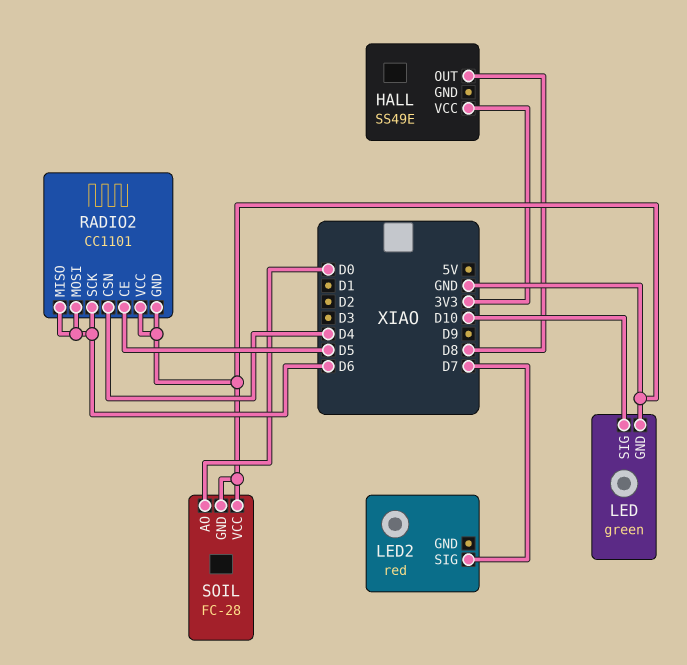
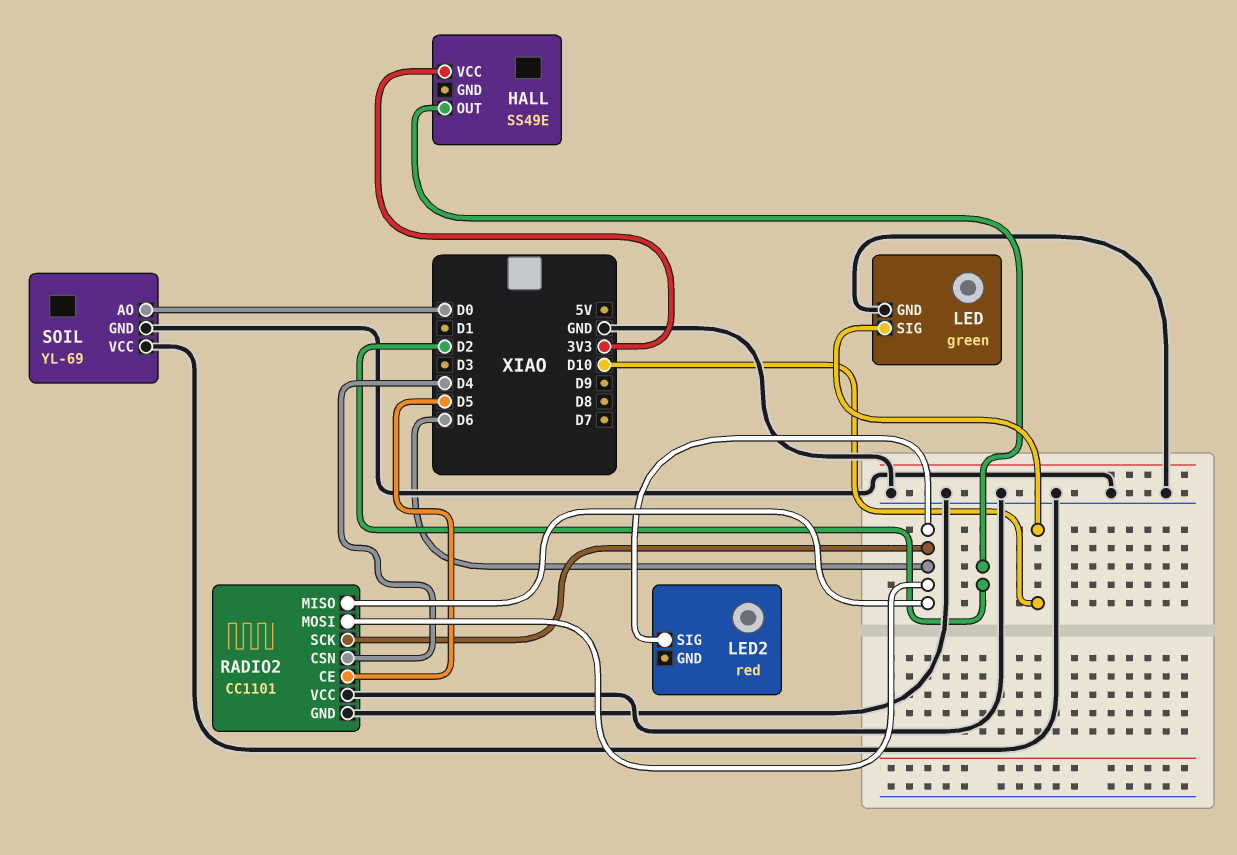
HALL pin OUT: D8 -> D2
LED2 pin SIG: D7 -> D6
SOIL: FC-28 -> YL-69

